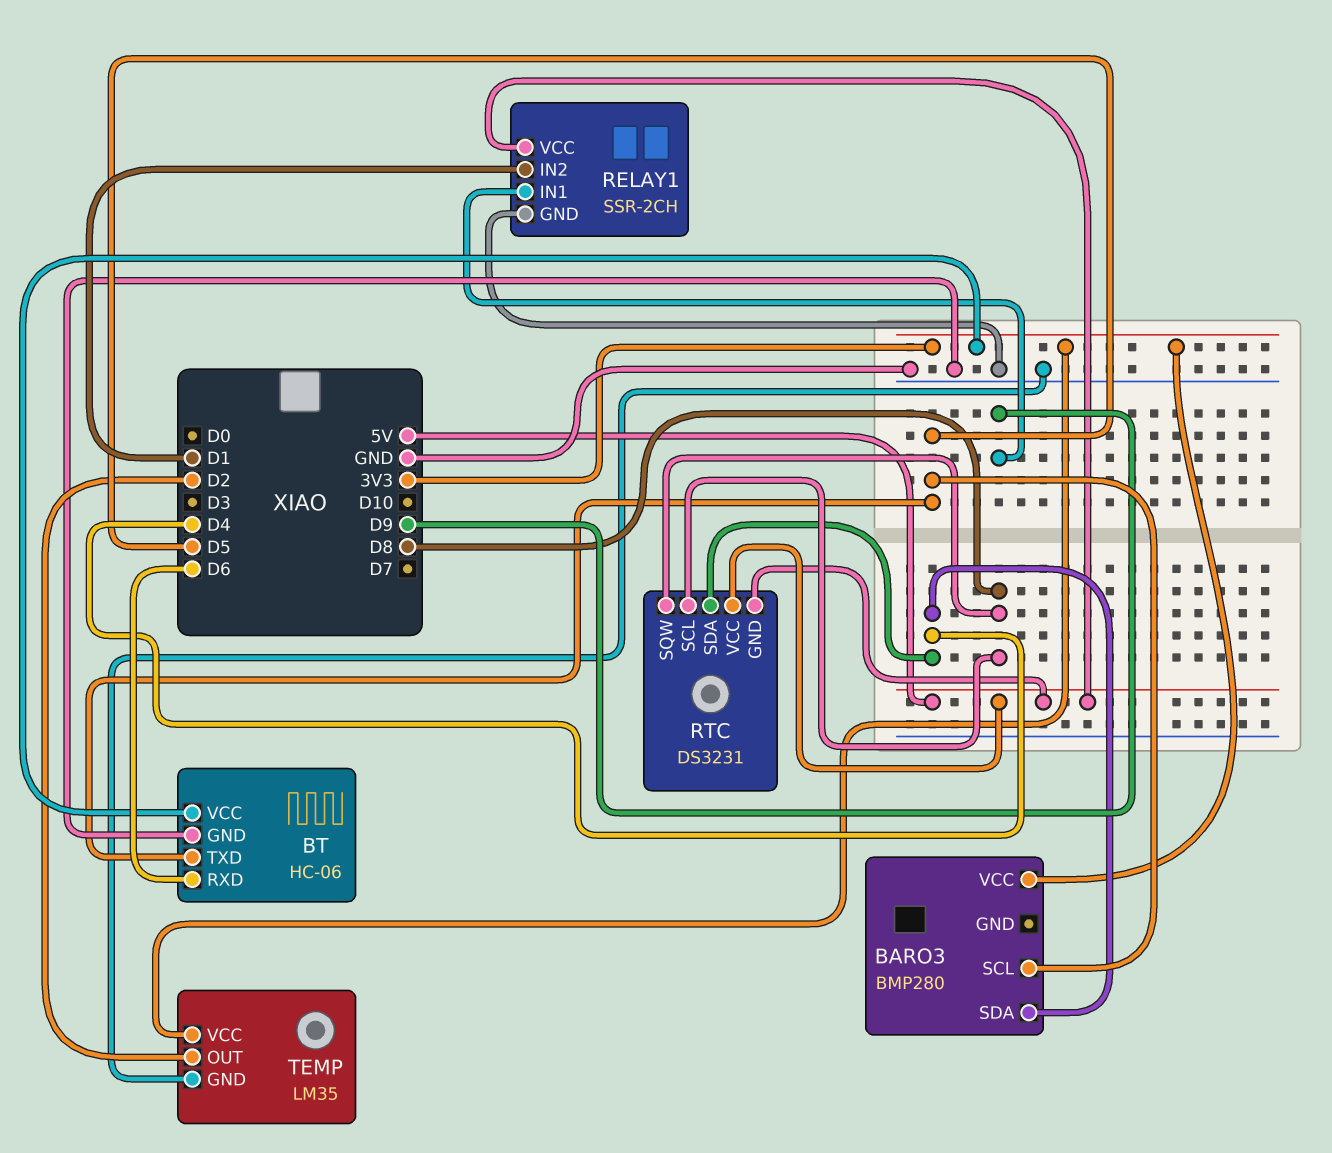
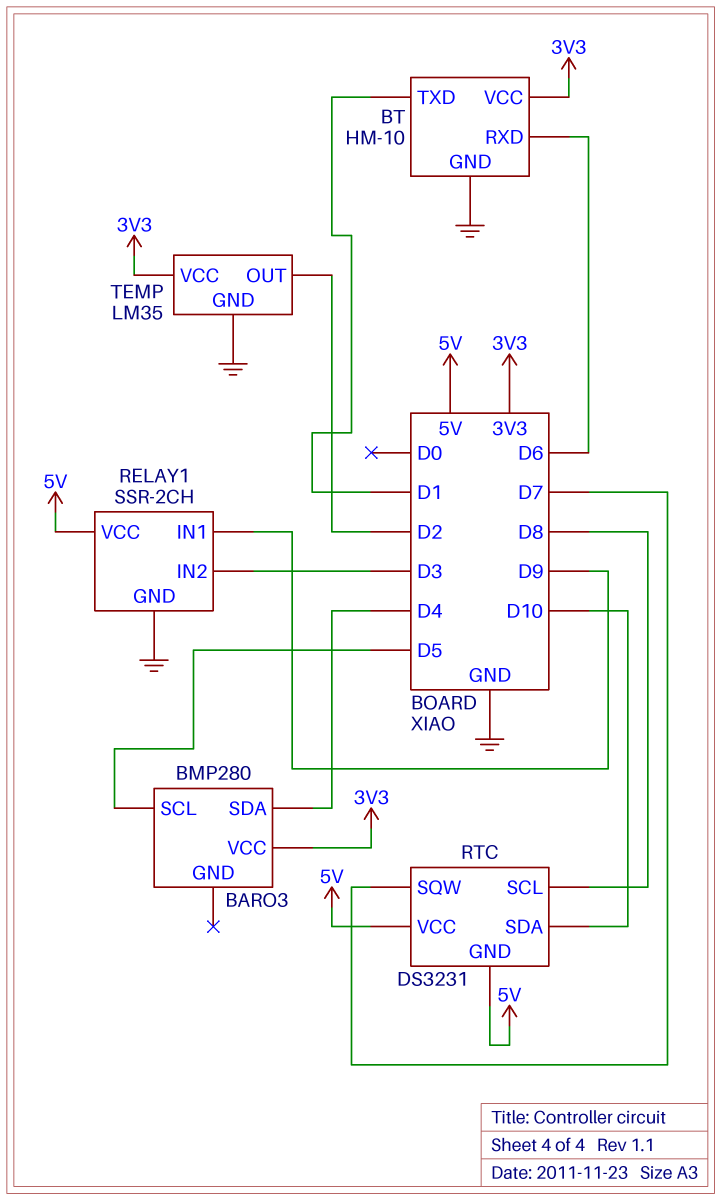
BT: HC-06 -> HM-10
BT pin TXD: D5 -> D1
RELAY1 pin IN2: D1 -> D3
RTC pin SDA: D4 -> D10
RTC pin SQW: D8 -> D7

